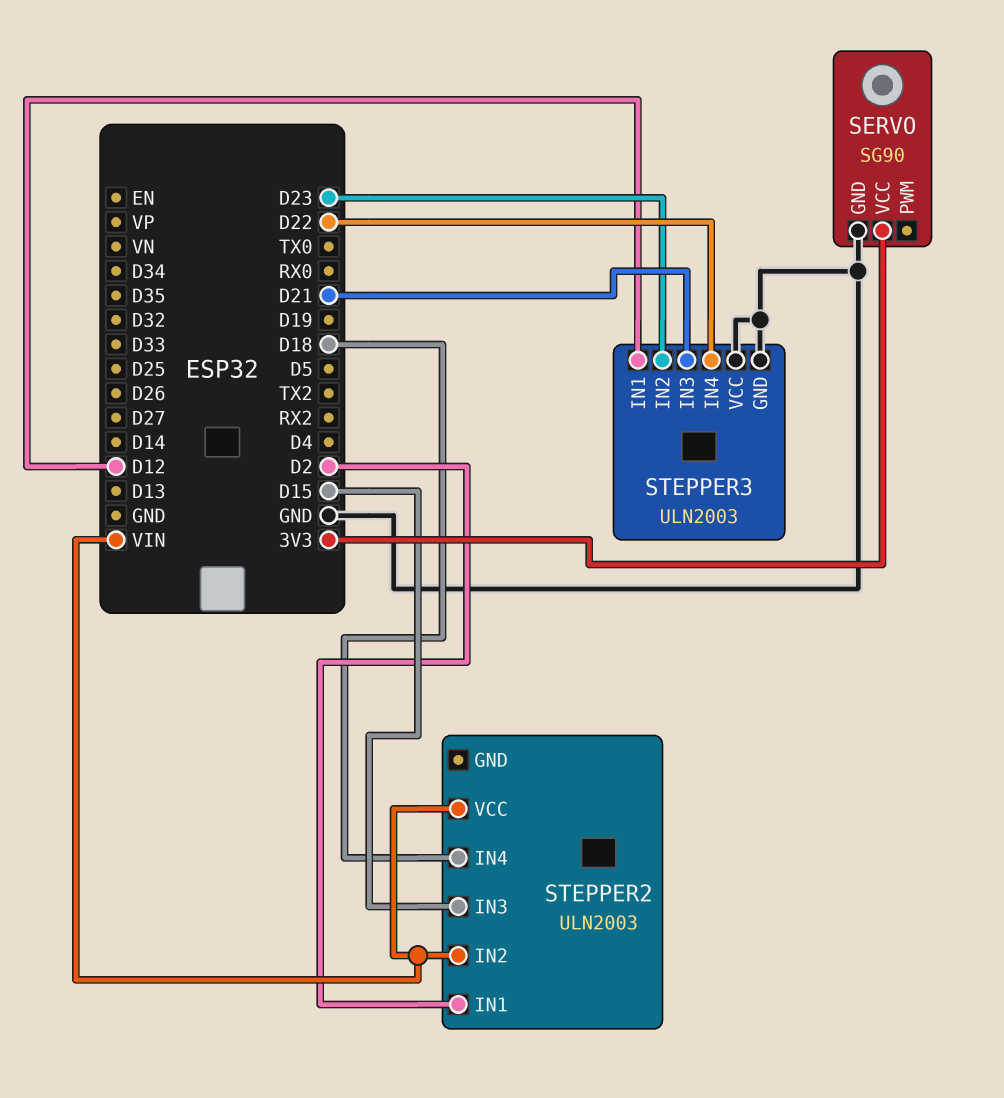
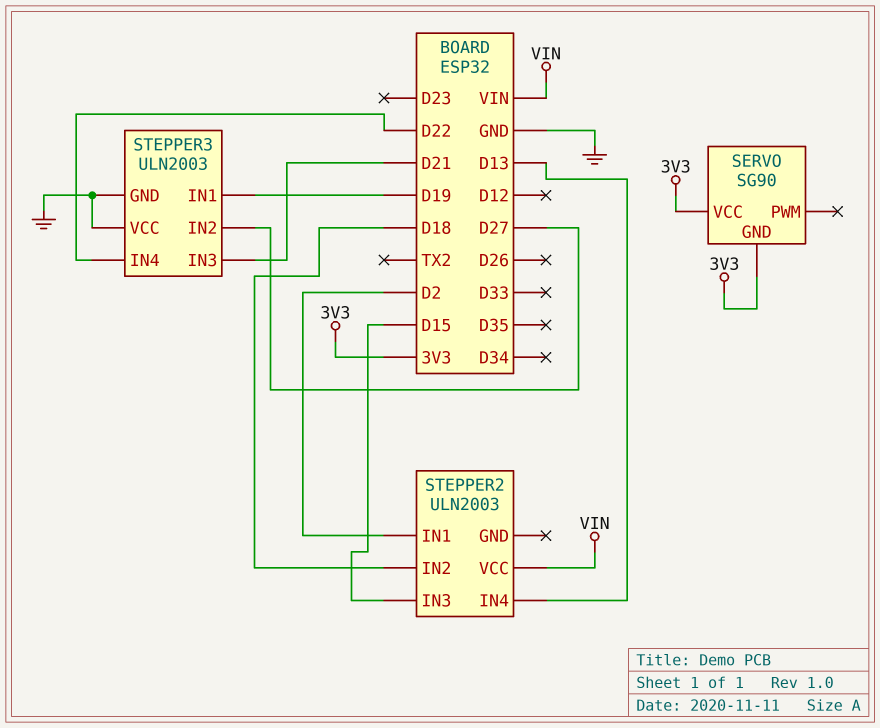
SERVO pin GND: GND -> 3V3
STEPPER2 pin IN2: VIN -> D18
STEPPER2 pin IN4: D18 -> D13
STEPPER3 pin IN1: D12 -> D19
STEPPER3 pin IN2: D23 -> D27

